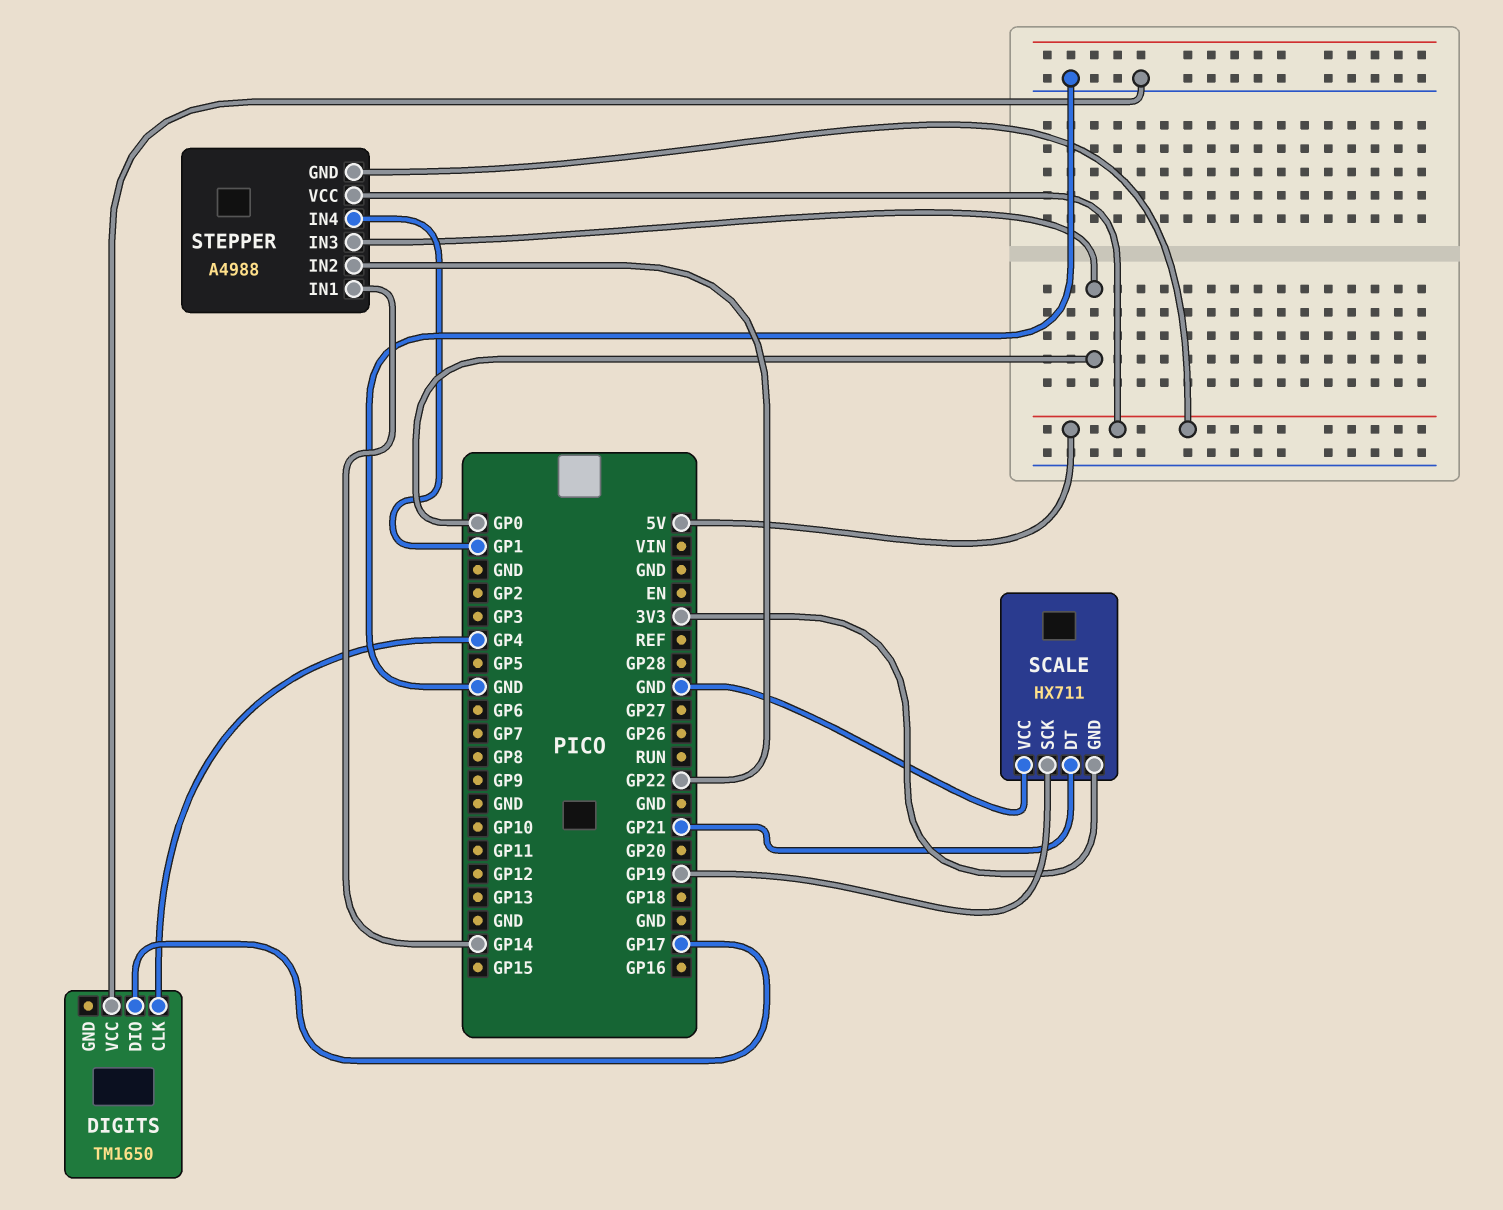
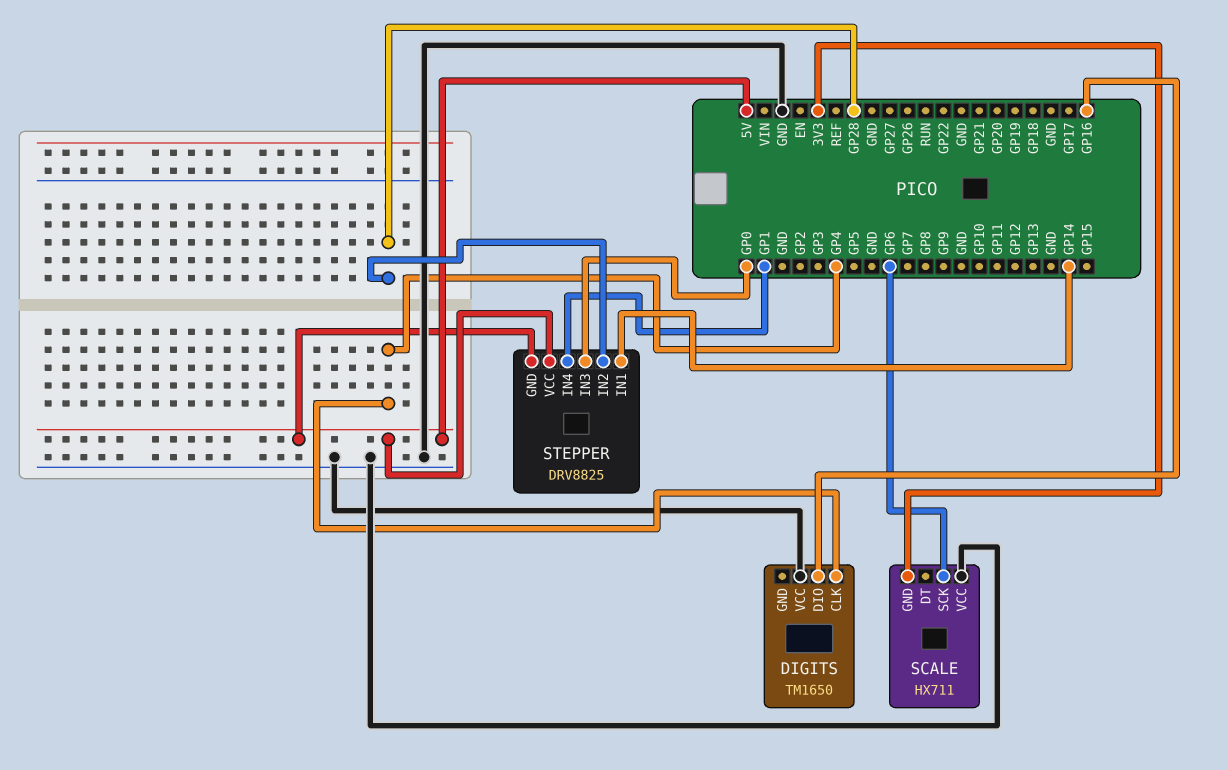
DIGITS pin DIO: GP17 -> GP16
SCALE pin DT: GP21 -> none
SCALE pin SCK: GP19 -> GP6
STEPPER: A4988 -> DRV8825
STEPPER pin IN2: GP22 -> GP28

